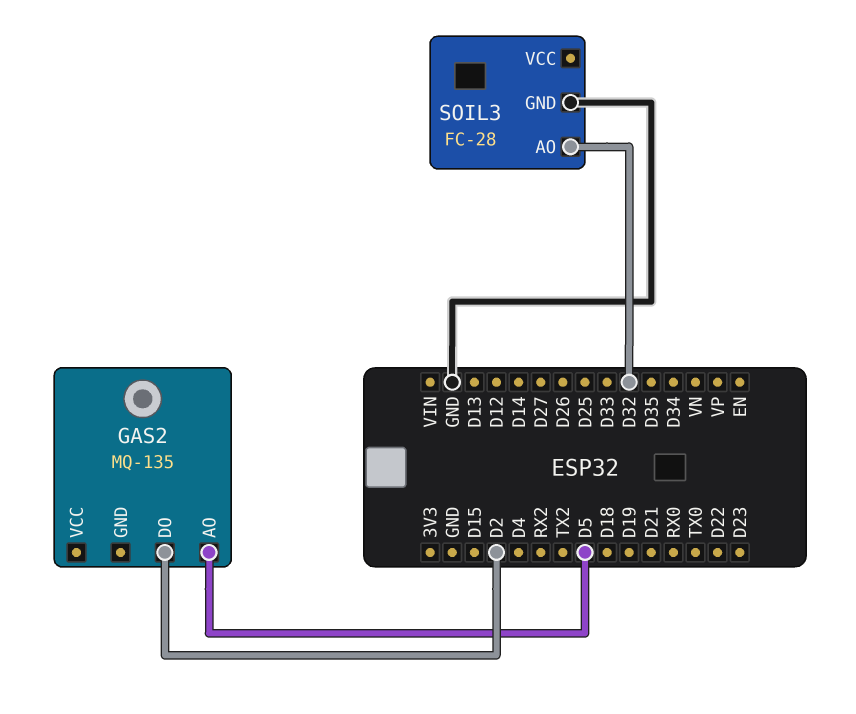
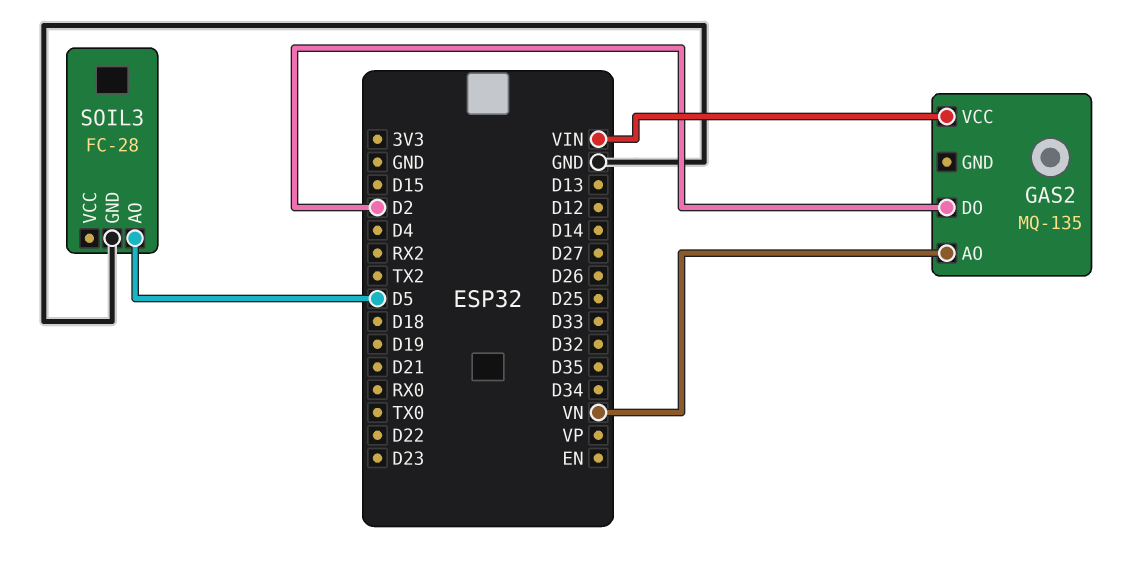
GAS2 pin AO: D5 -> VN
GAS2 pin VCC: none -> VIN
SOIL3 pin AO: D32 -> D5

